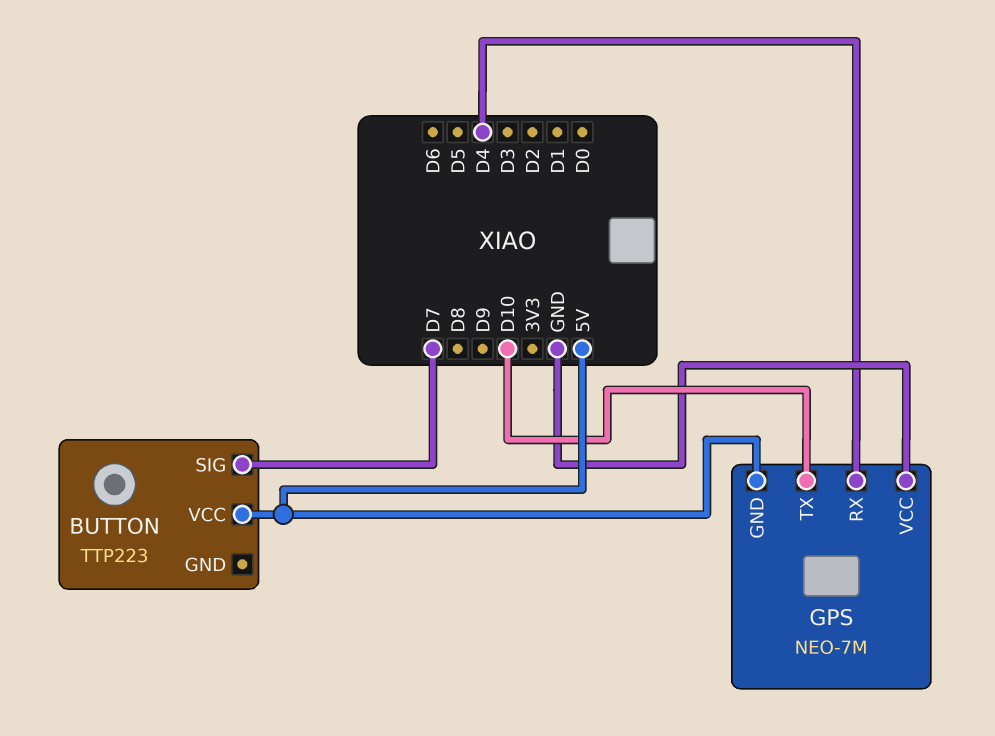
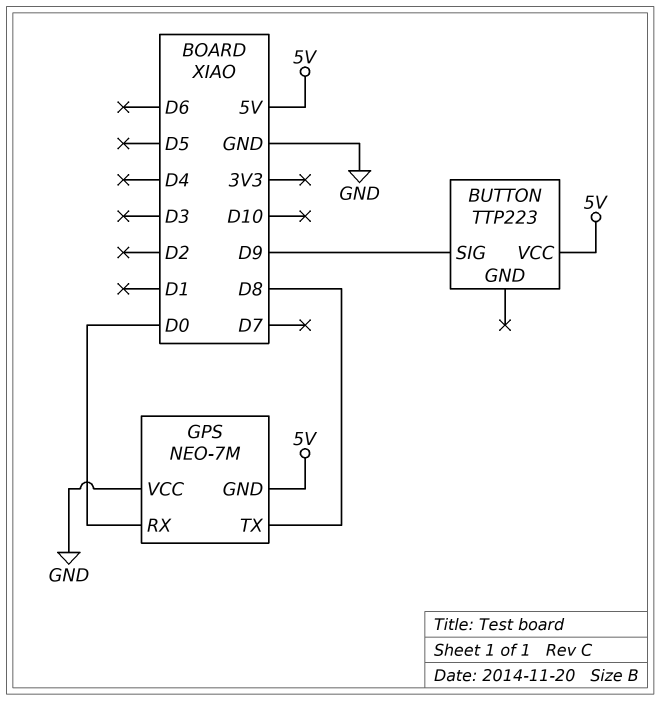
BUTTON pin SIG: D7 -> D9
GPS pin RX: D4 -> D0
GPS pin TX: D10 -> D8

